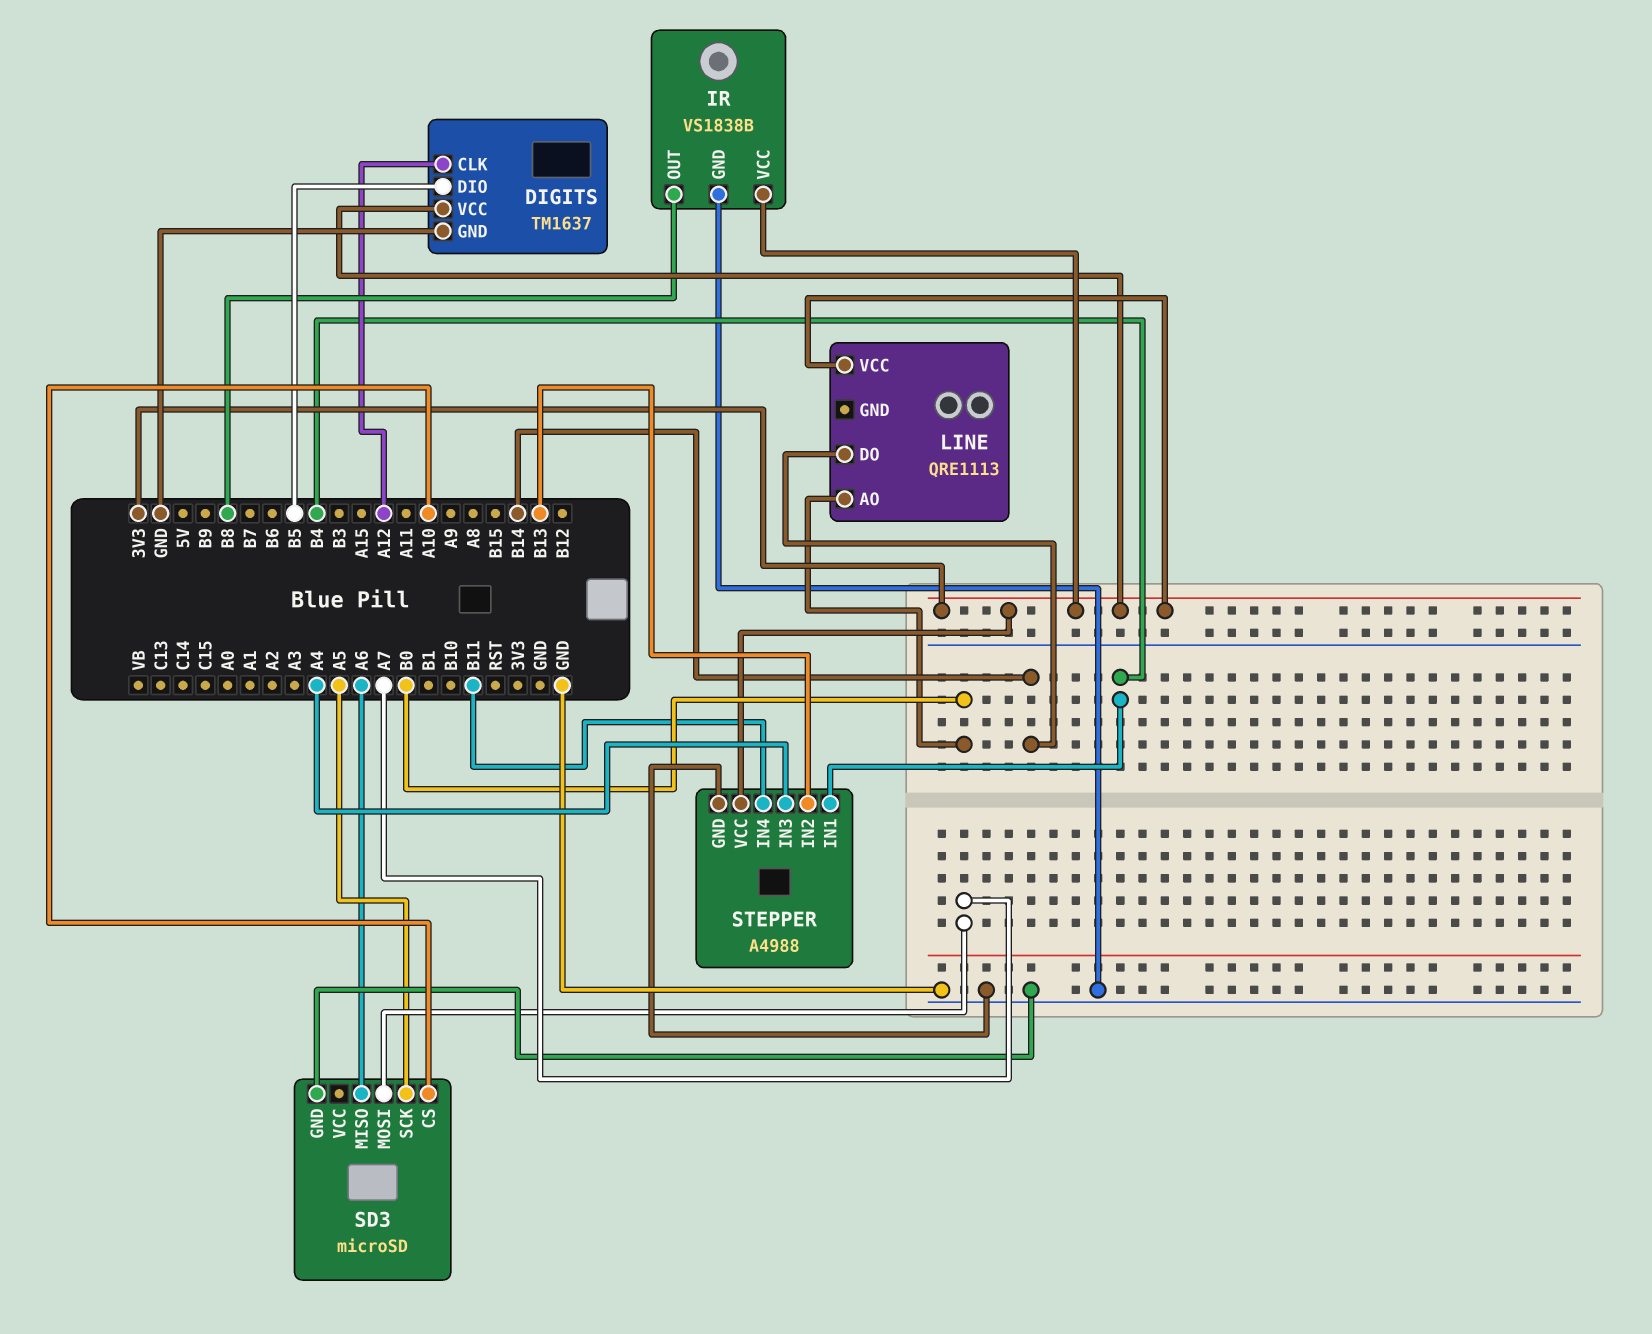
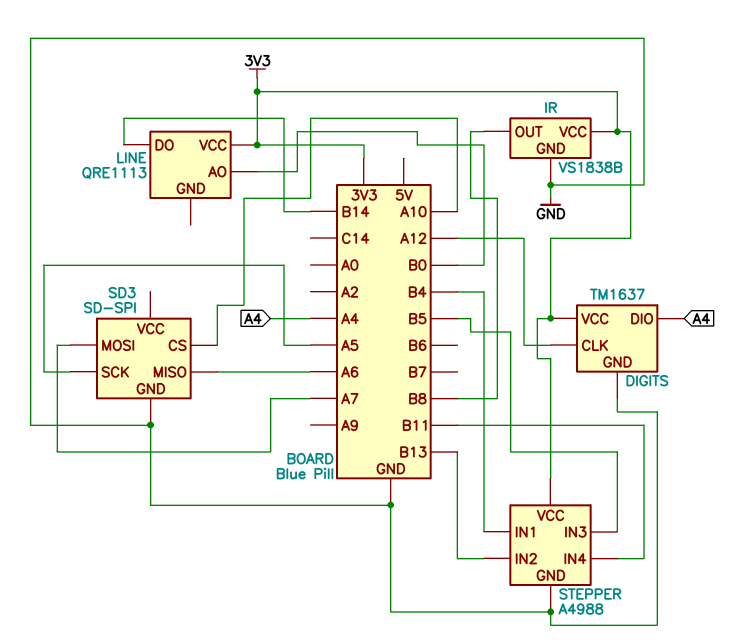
DIGITS pin DIO: B5 -> A4
SD3: microSD -> SD-SPI
STEPPER pin IN3: A4 -> B5

